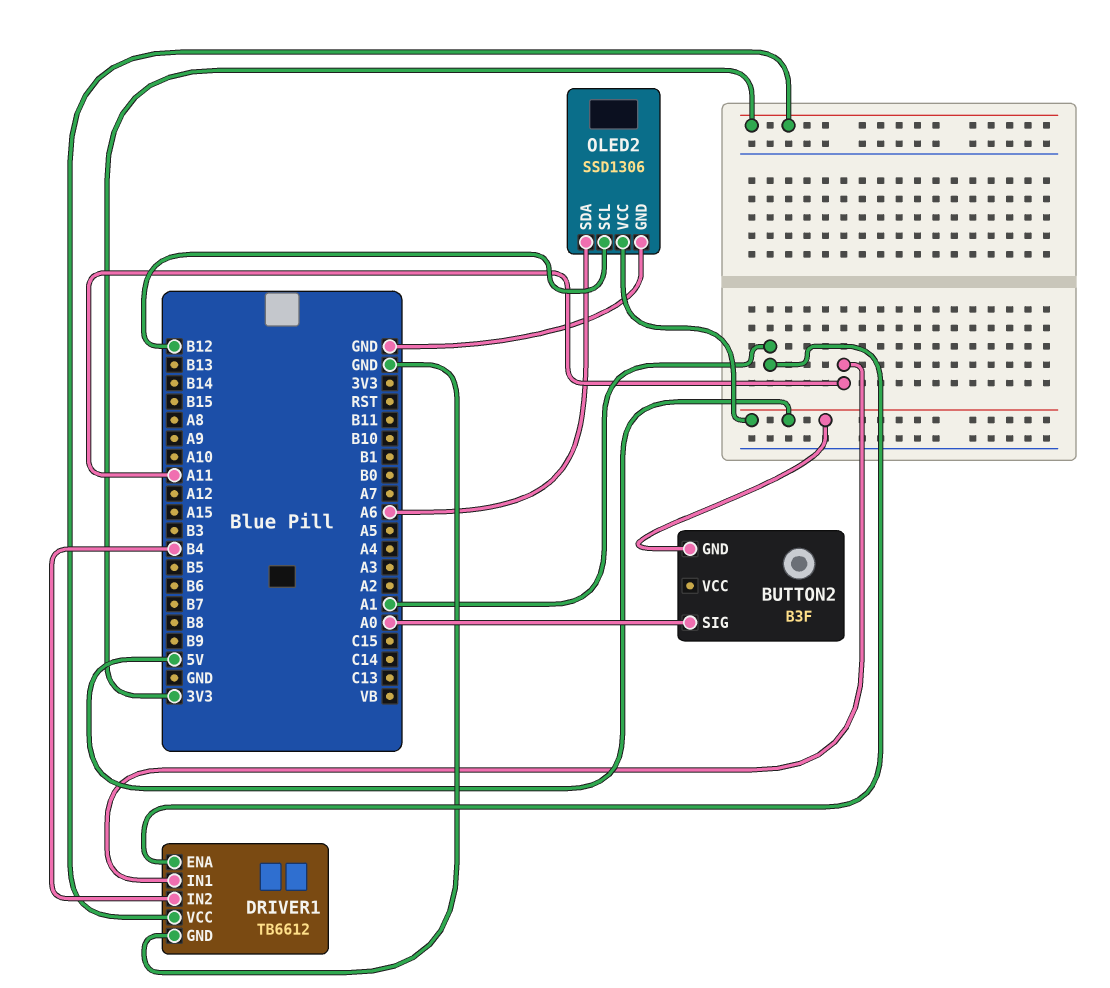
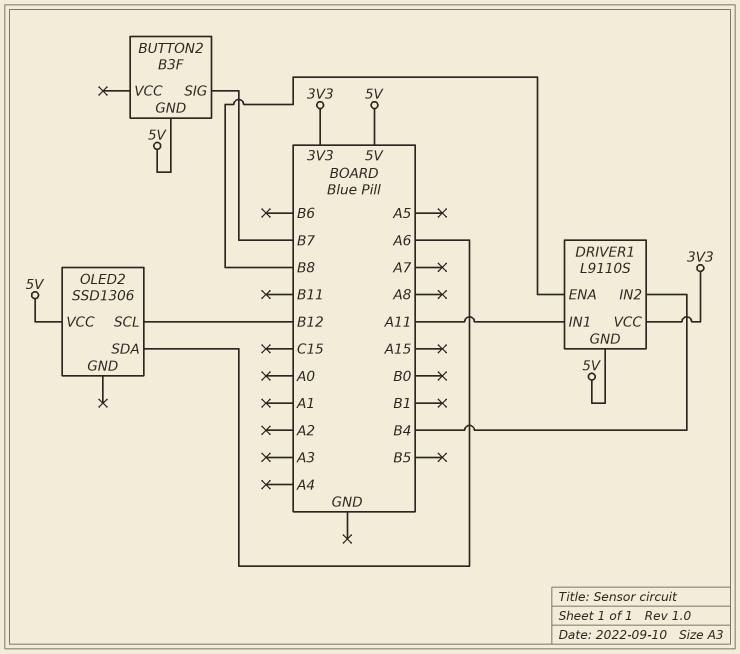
BUTTON2 pin SIG: A0 -> B7
DRIVER1: TB6612 -> L9110S
DRIVER1 pin ENA: A1 -> B8
DRIVER1 pin GND: GND -> 5V
OLED2 pin GND: GND -> none

